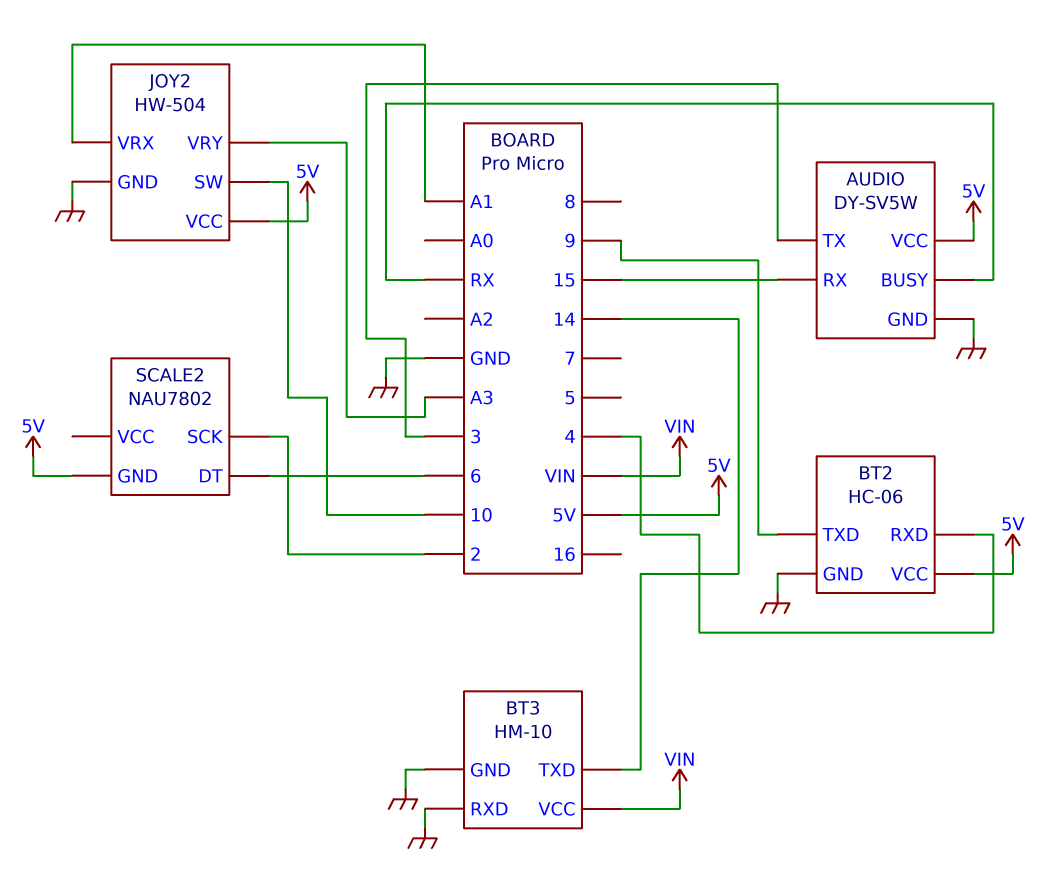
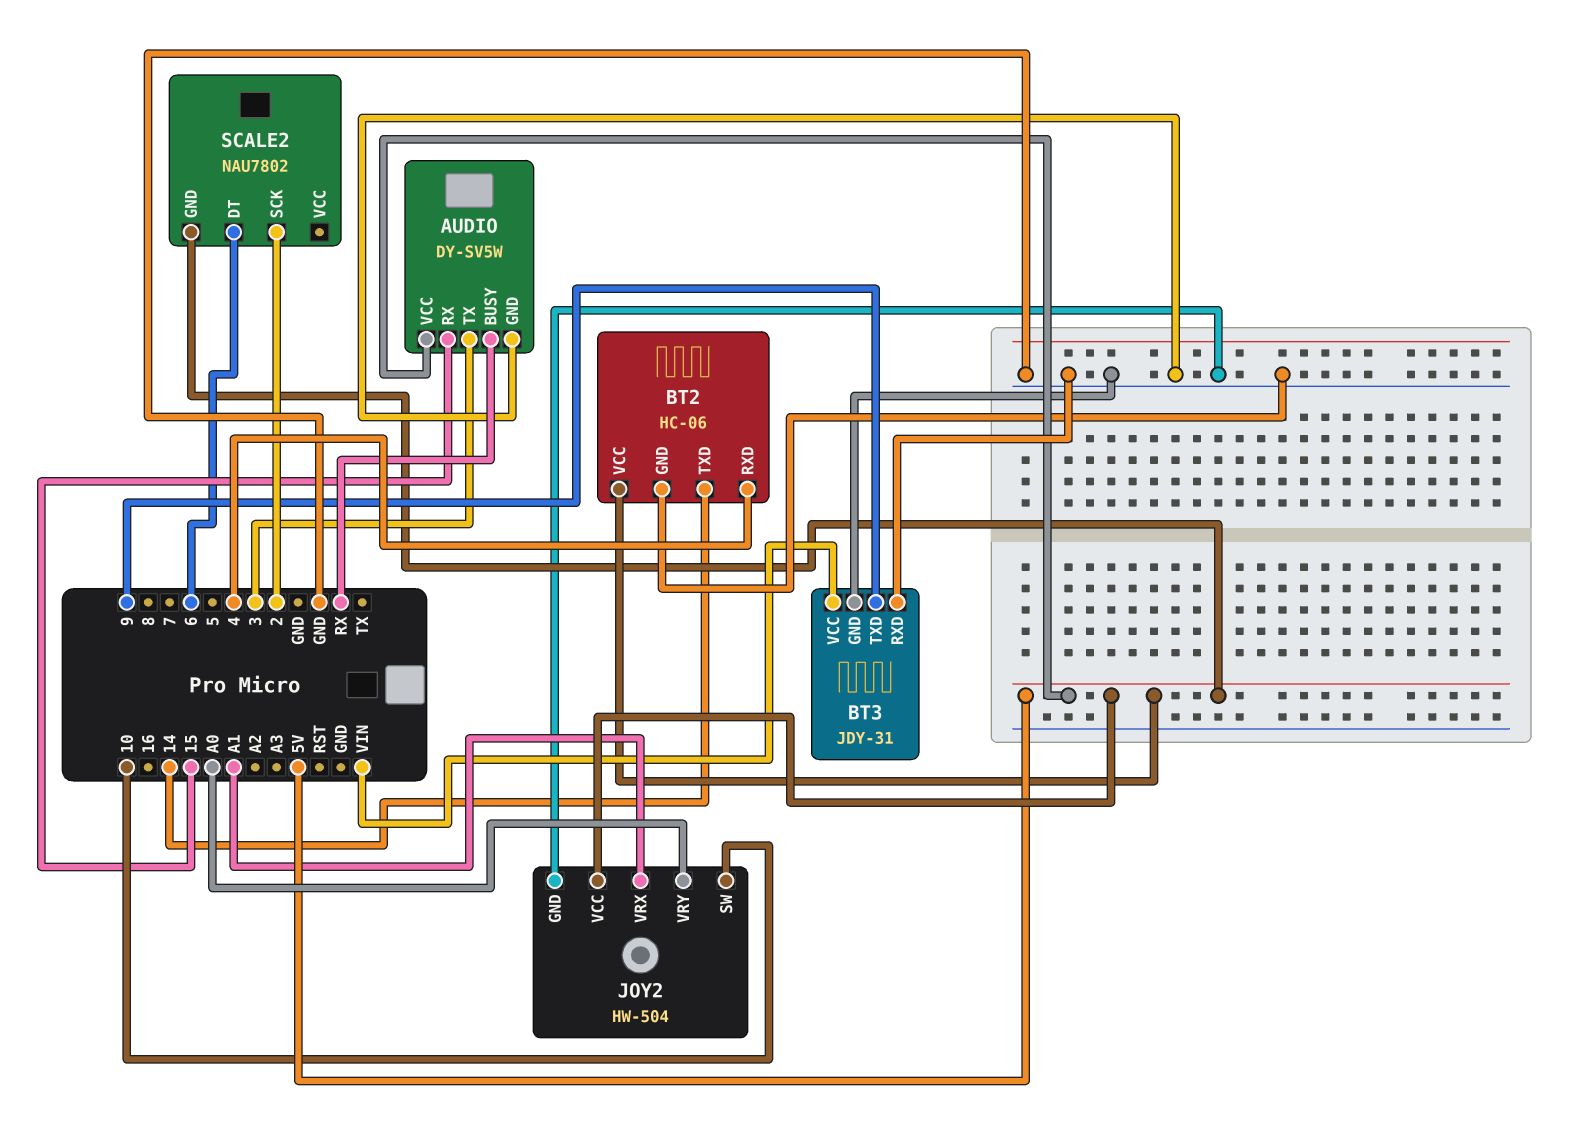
BT2 pin TXD: 9 -> 14
BT3: HM-10 -> JDY-31
BT3 pin TXD: 14 -> 9
JOY2 pin VRY: A3 -> A0

